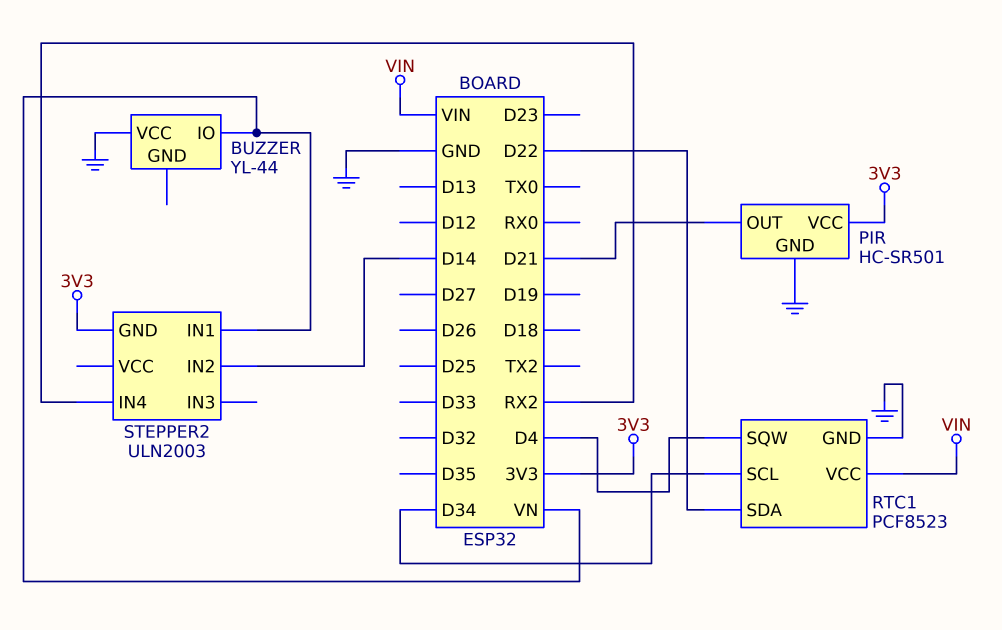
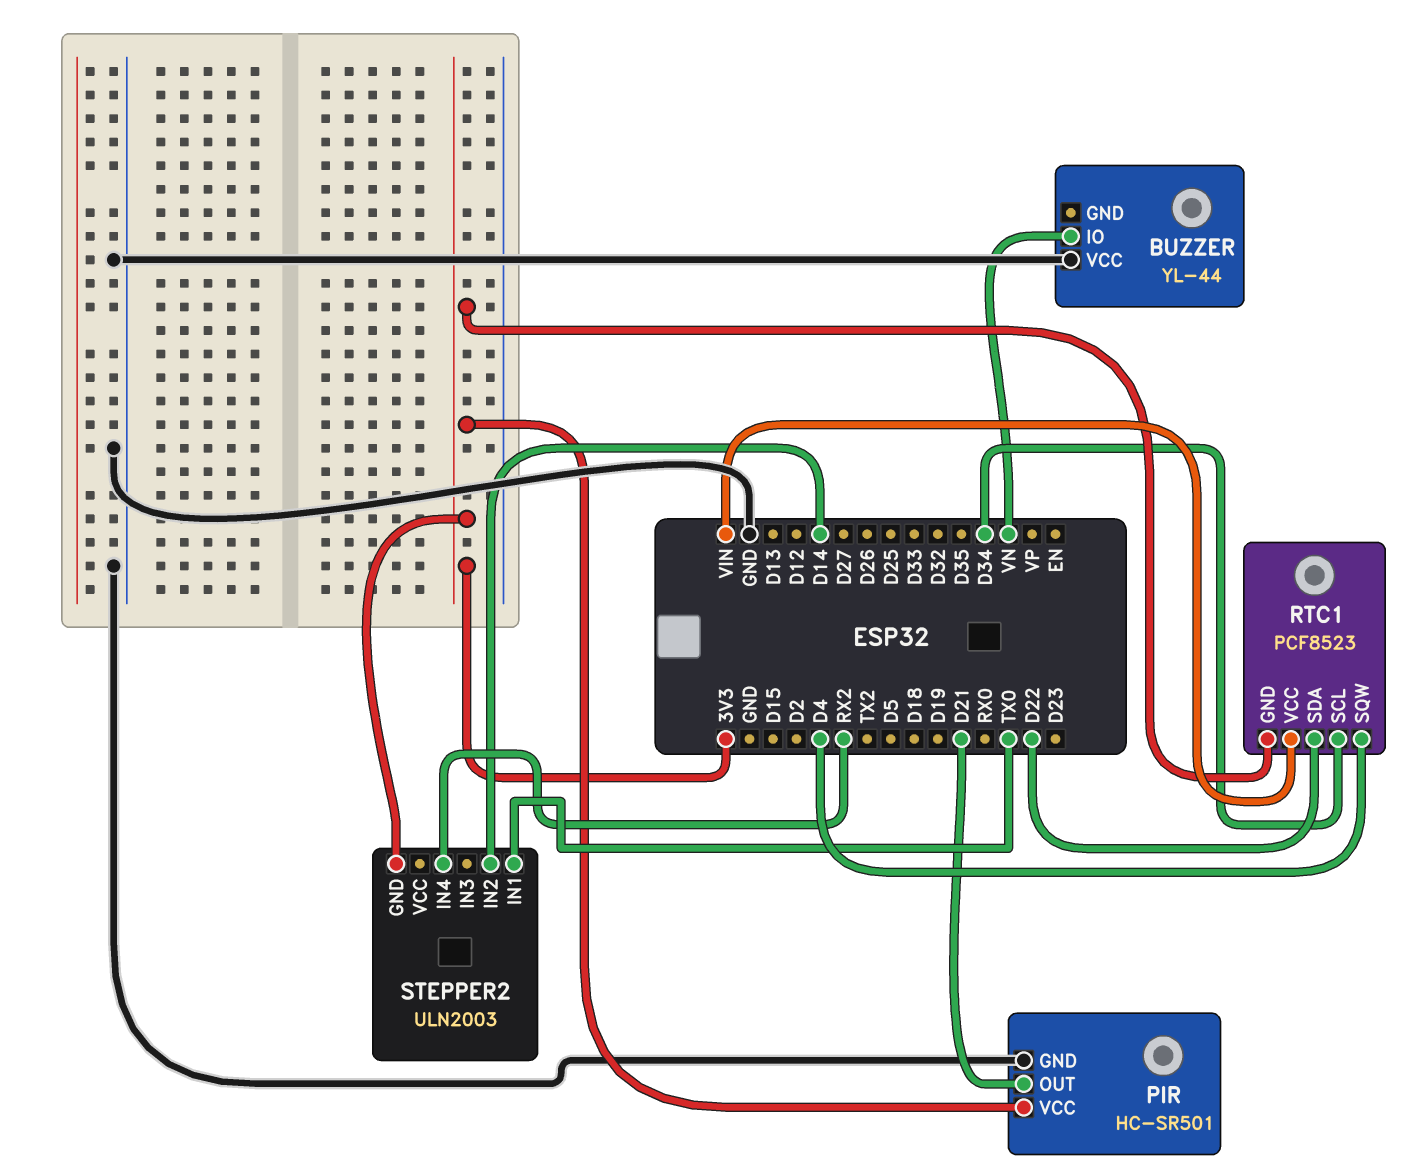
RTC1 pin GND: GND -> 3V3
STEPPER2 pin IN1: VN -> TX0

